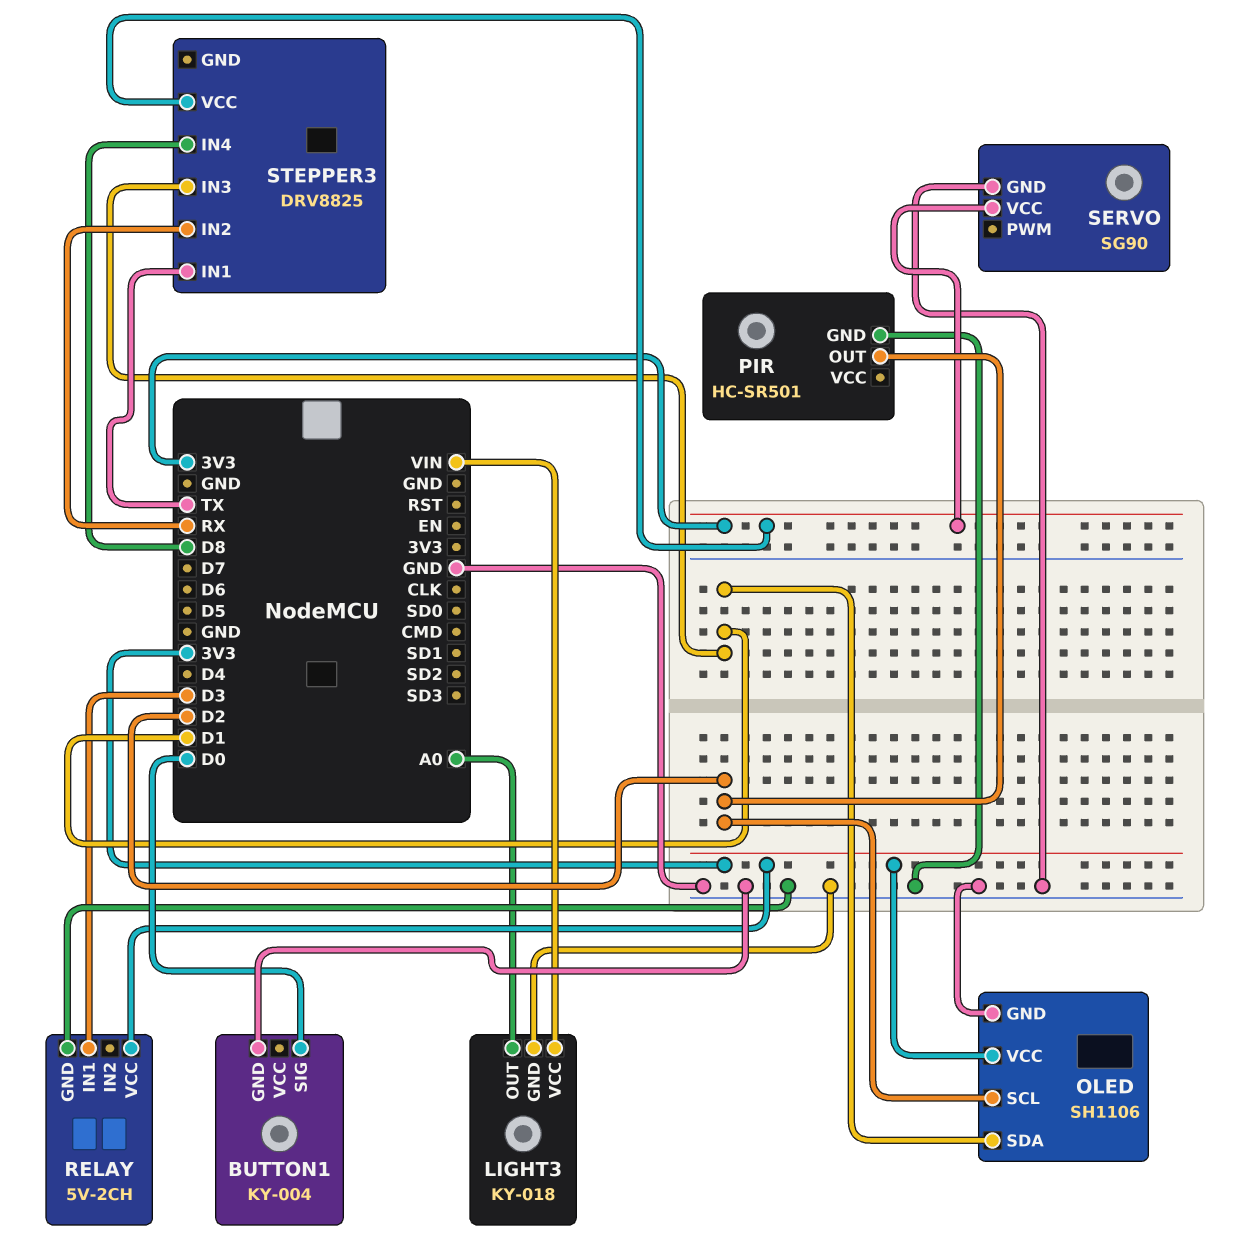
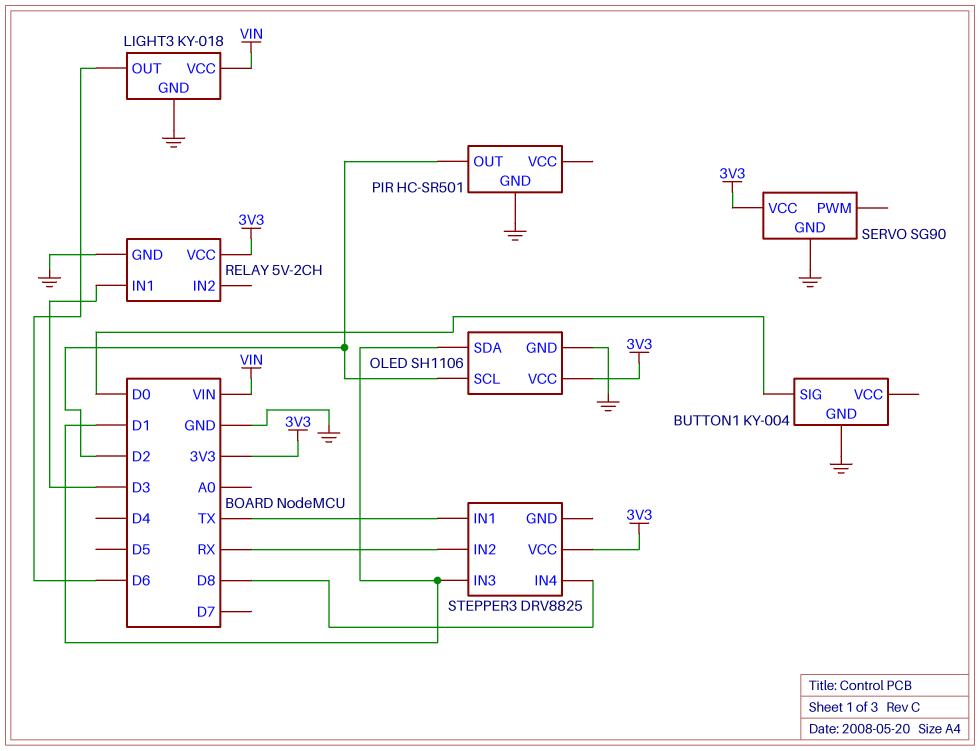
LIGHT3 pin OUT: A0 -> D6

